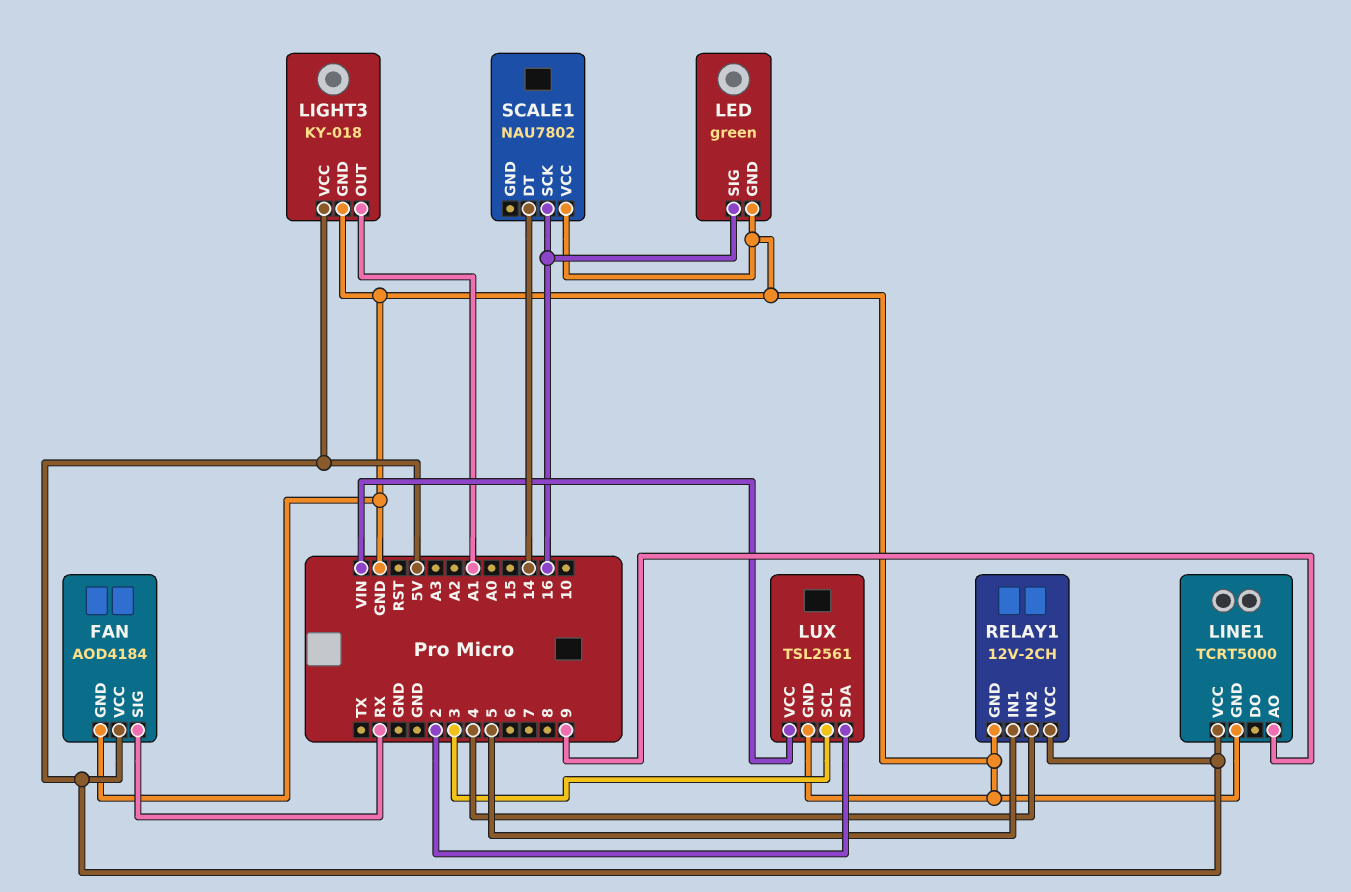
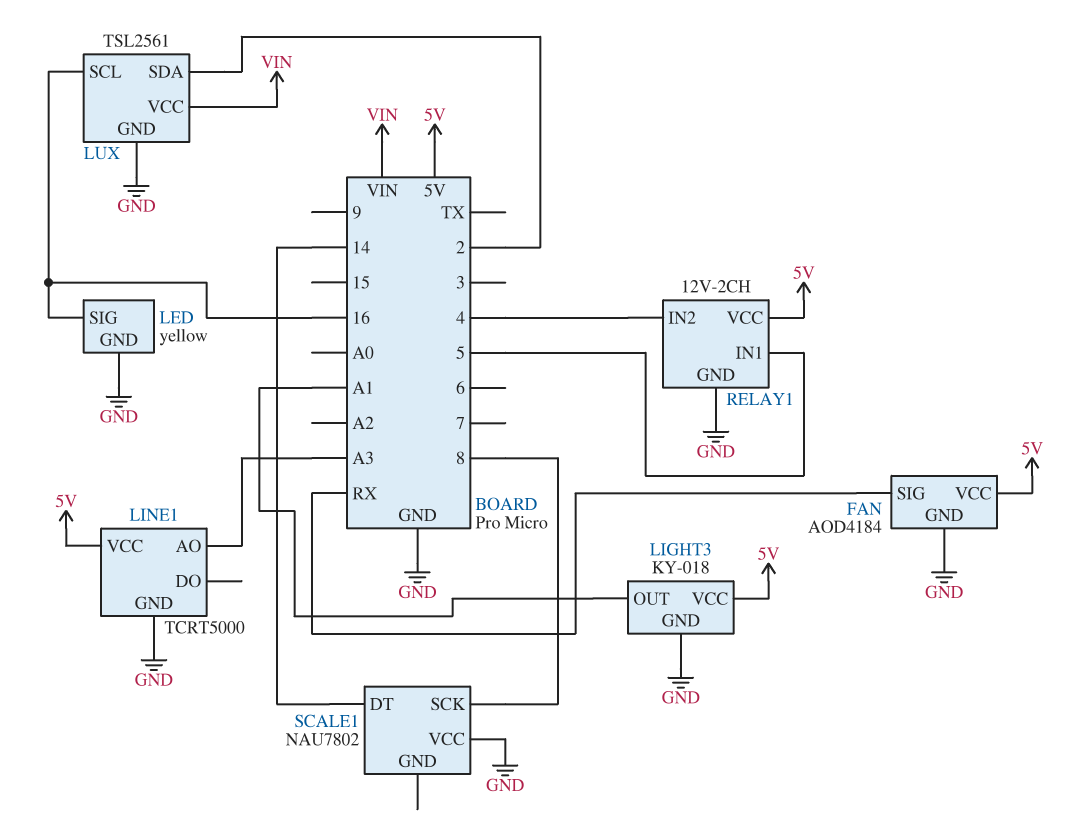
LED: green -> yellow
LINE1 pin AO: 9 -> A3
LUX pin SCL: 3 -> 16
SCALE1 pin SCK: 16 -> 8

